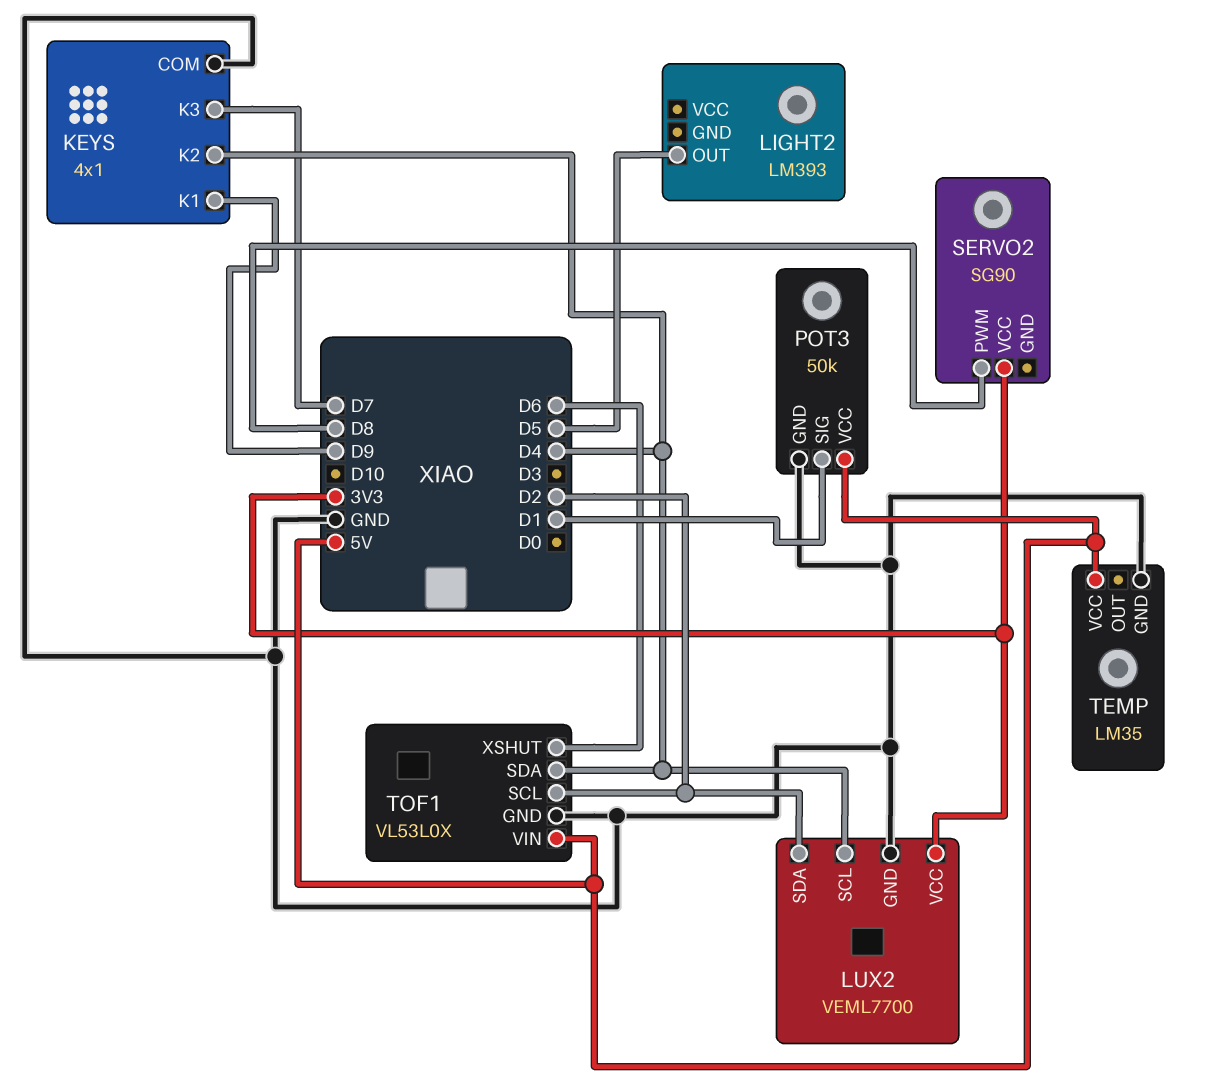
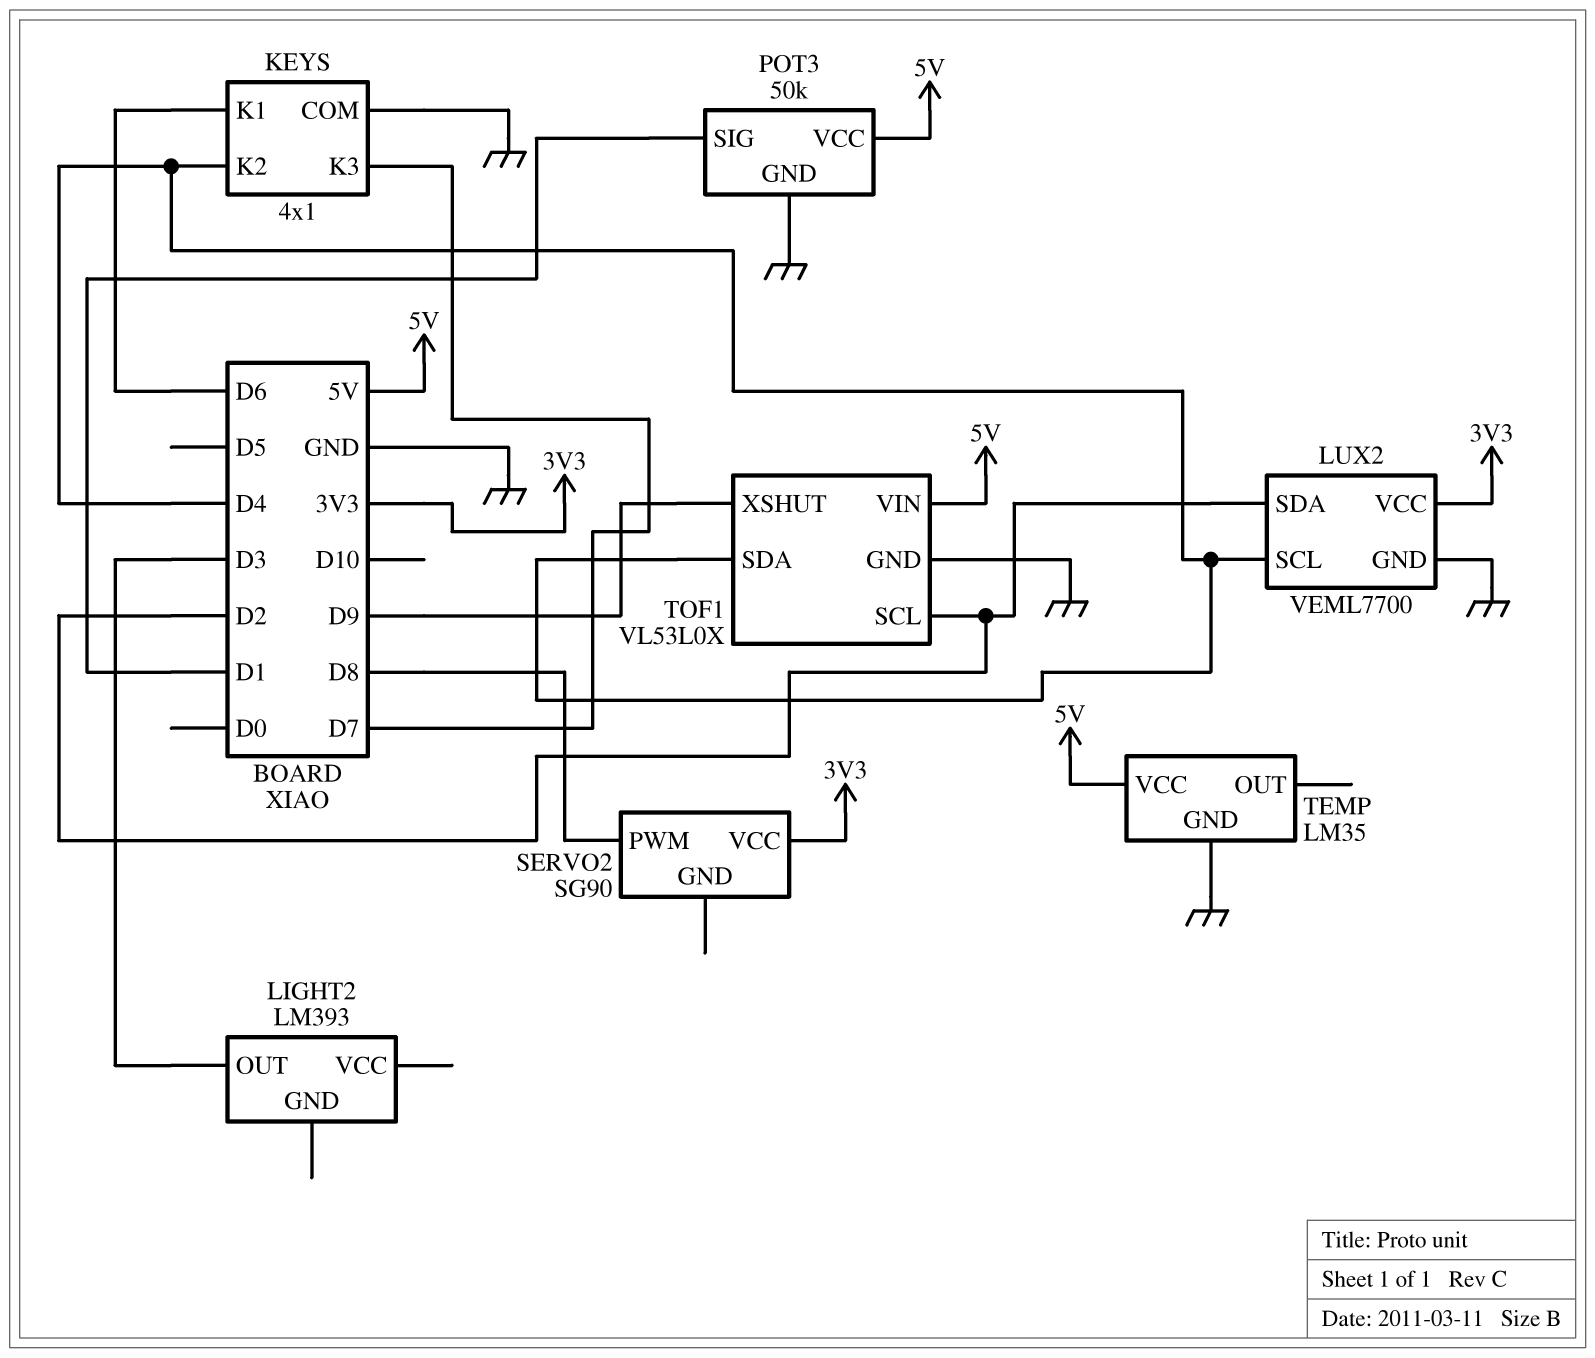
KEYS pin K1: D9 -> D6
LIGHT2 pin OUT: D5 -> D3
TOF1 pin XSHUT: D6 -> D9

